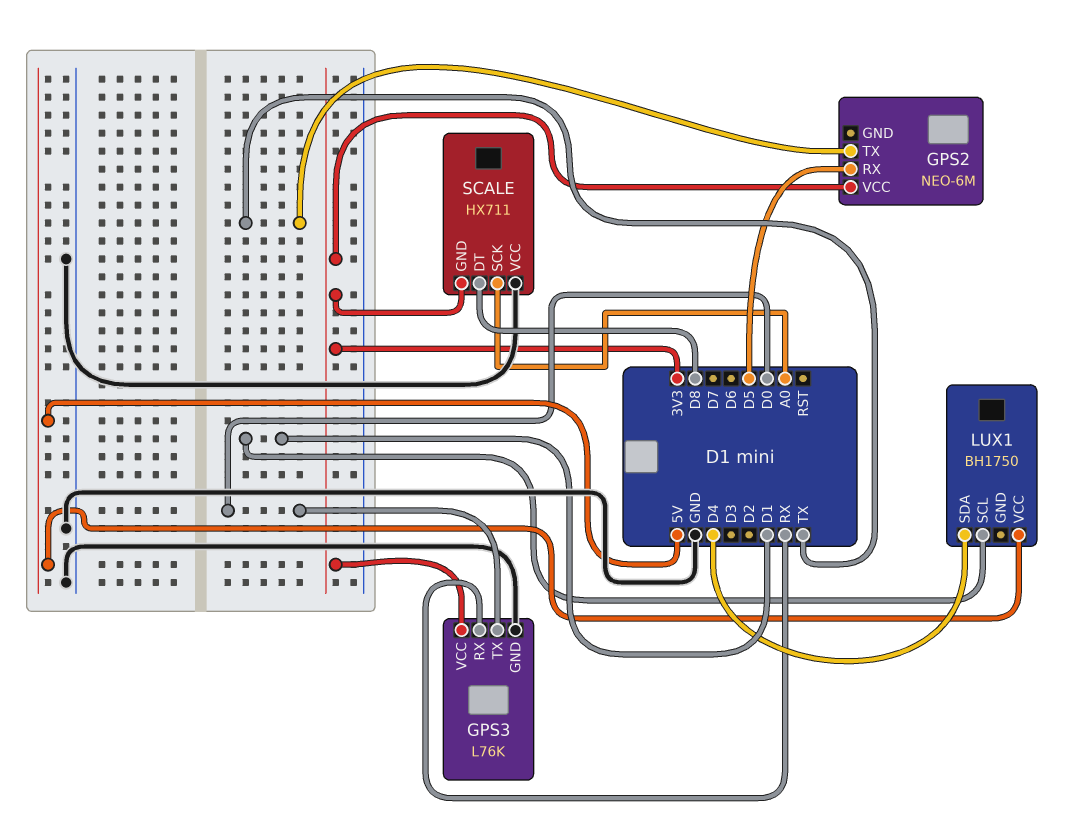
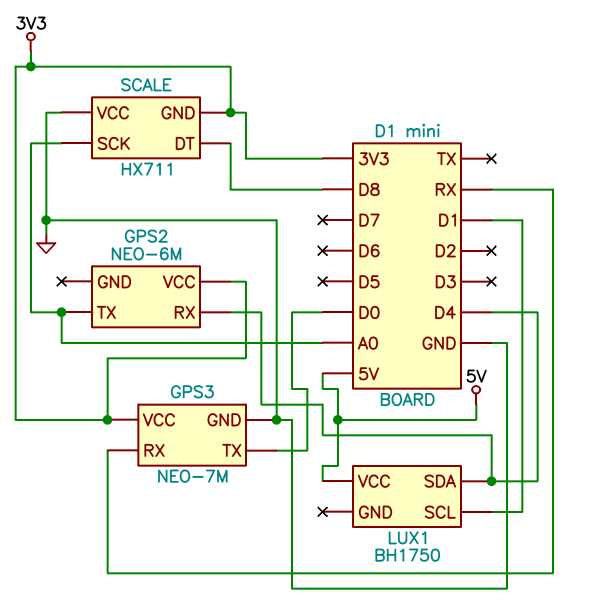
GPS2 pin RX: D5 -> D4
GPS2 pin TX: TX -> A0
GPS3: L76K -> NEO-7M

